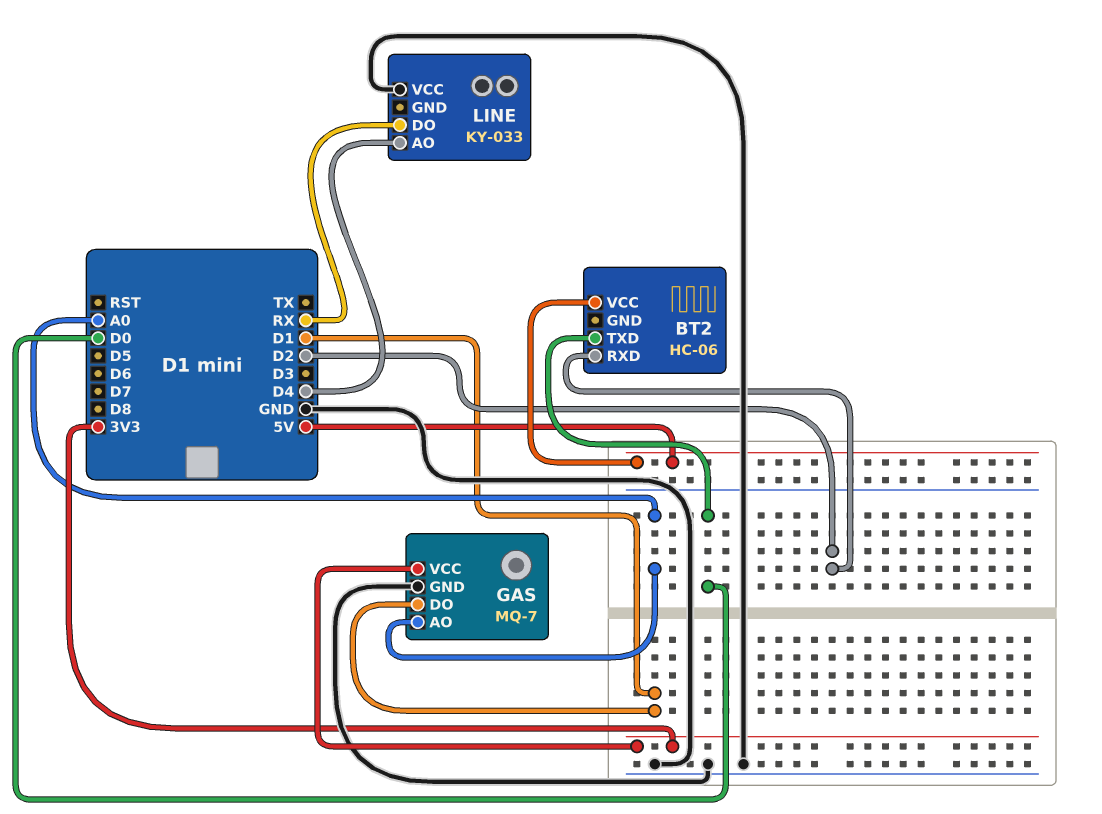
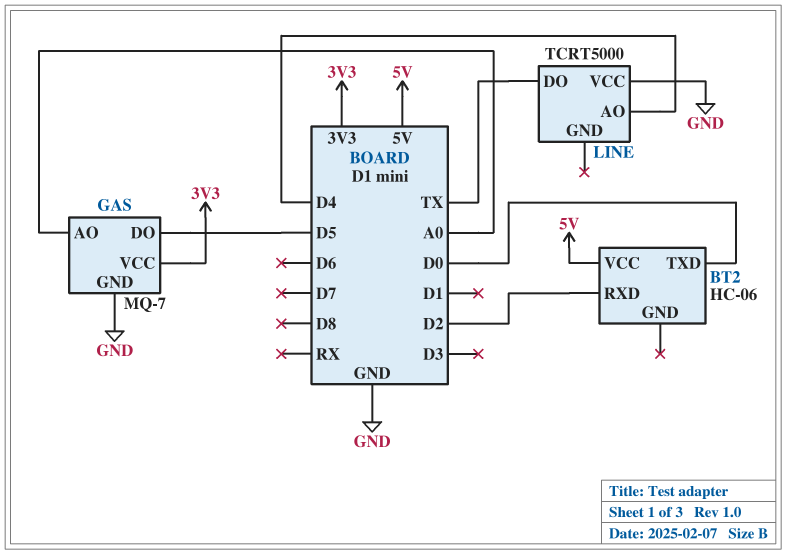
GAS pin DO: D1 -> D5
LINE: KY-033 -> TCRT5000
LINE pin DO: RX -> TX

